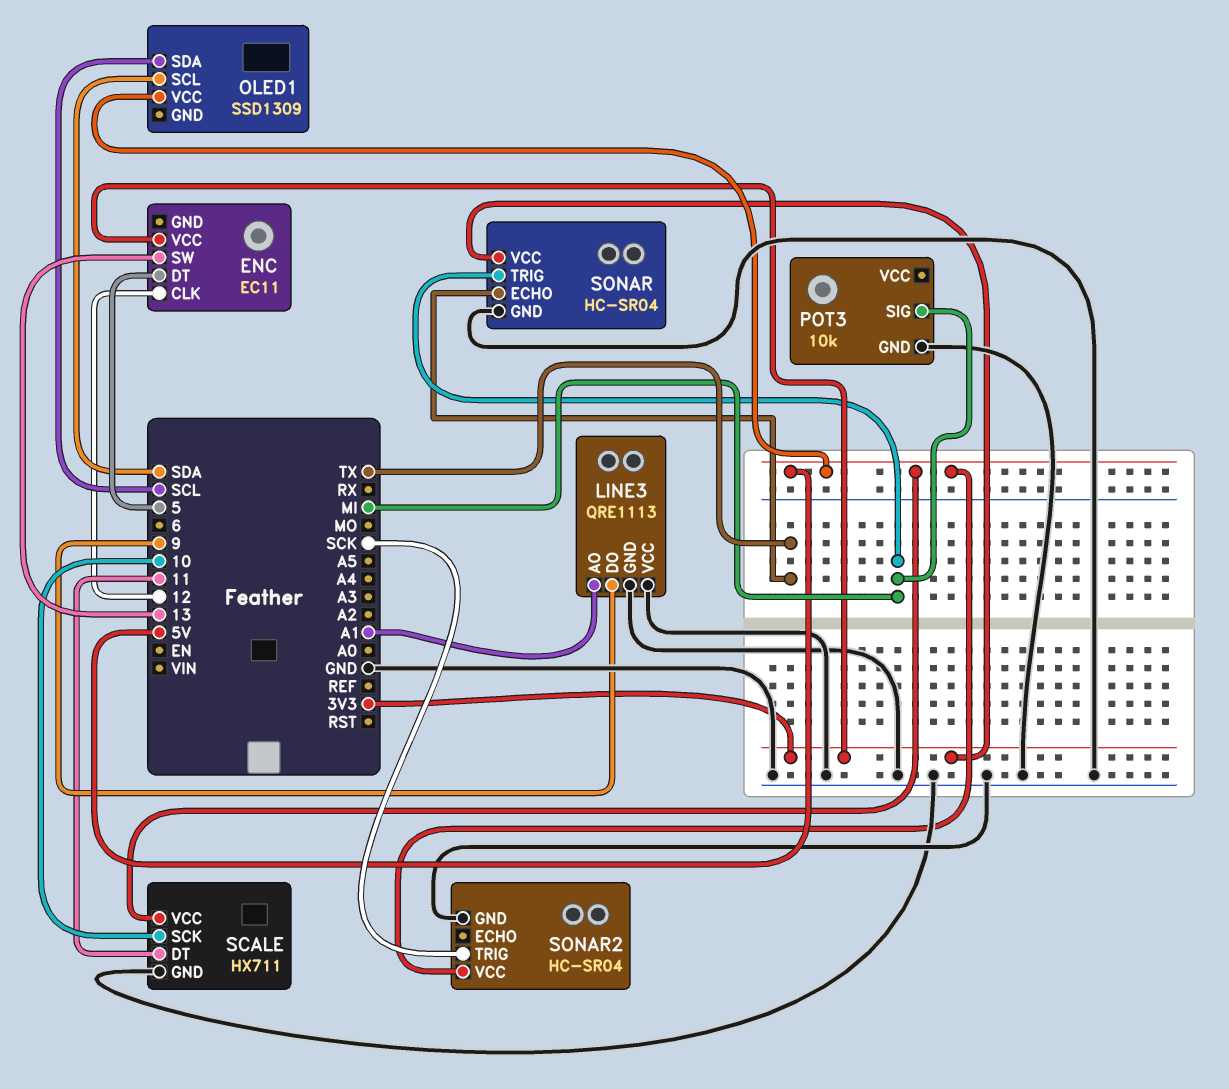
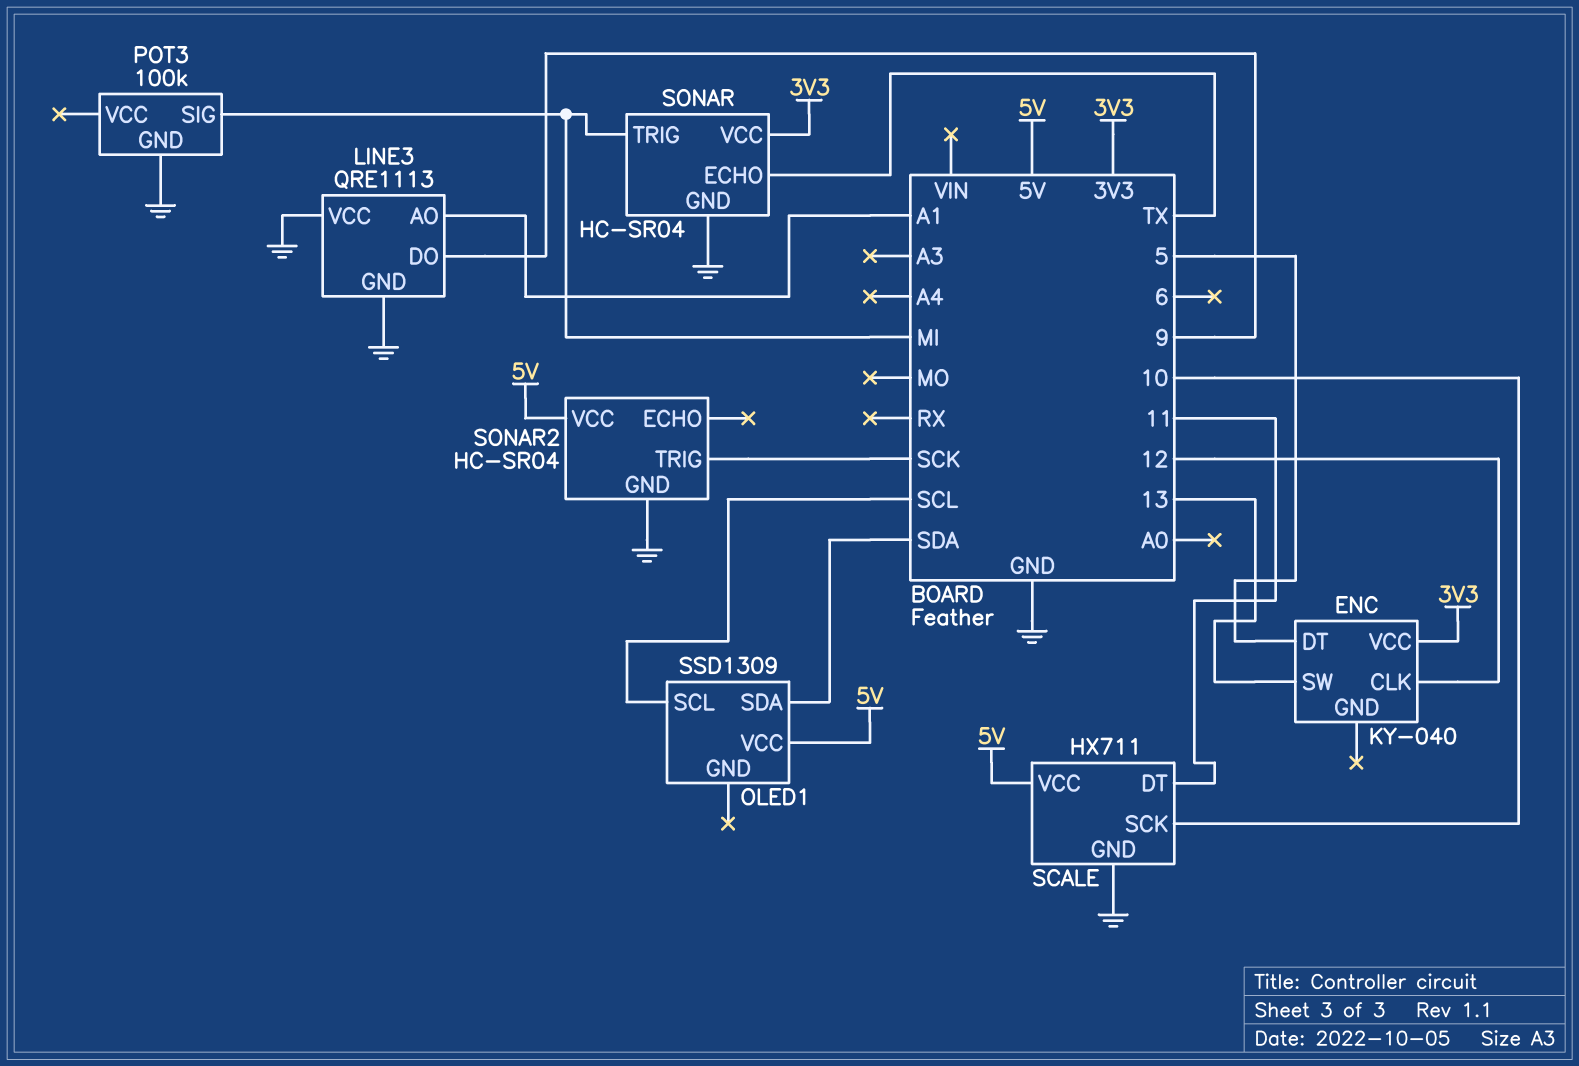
ENC: EC11 -> KY-040
OLED1 pin SCL: SDA -> SCL
OLED1 pin SDA: SCL -> SDA
POT3: 10k -> 100k

